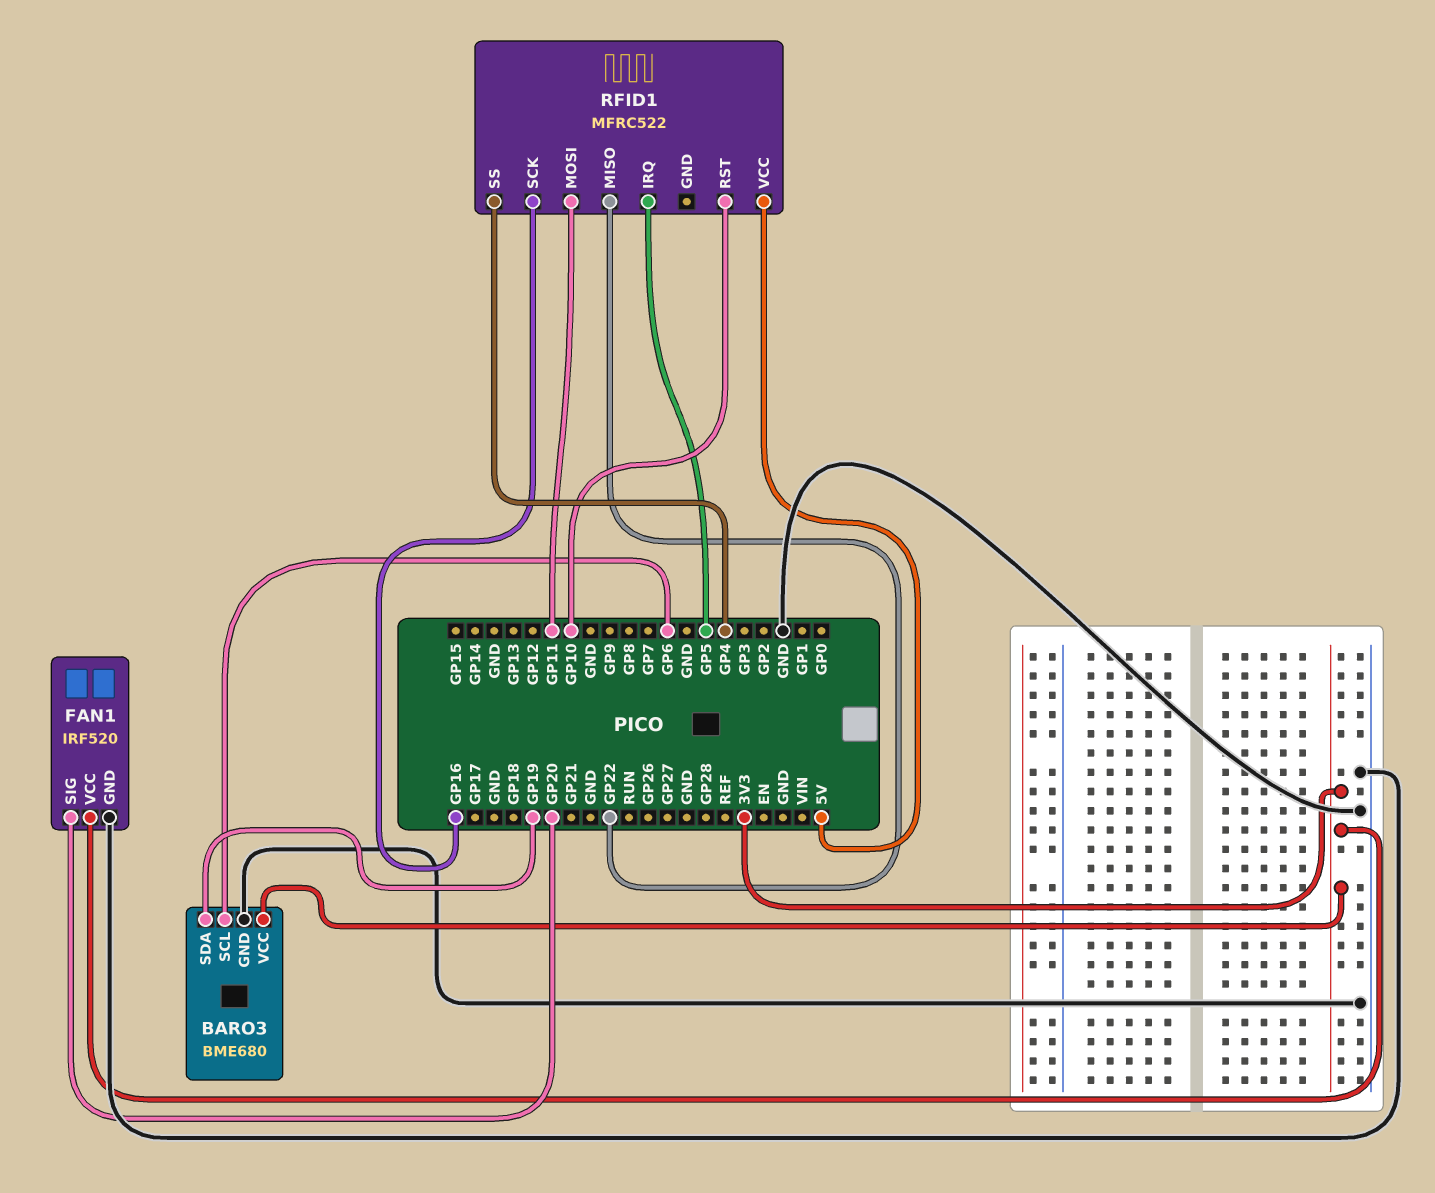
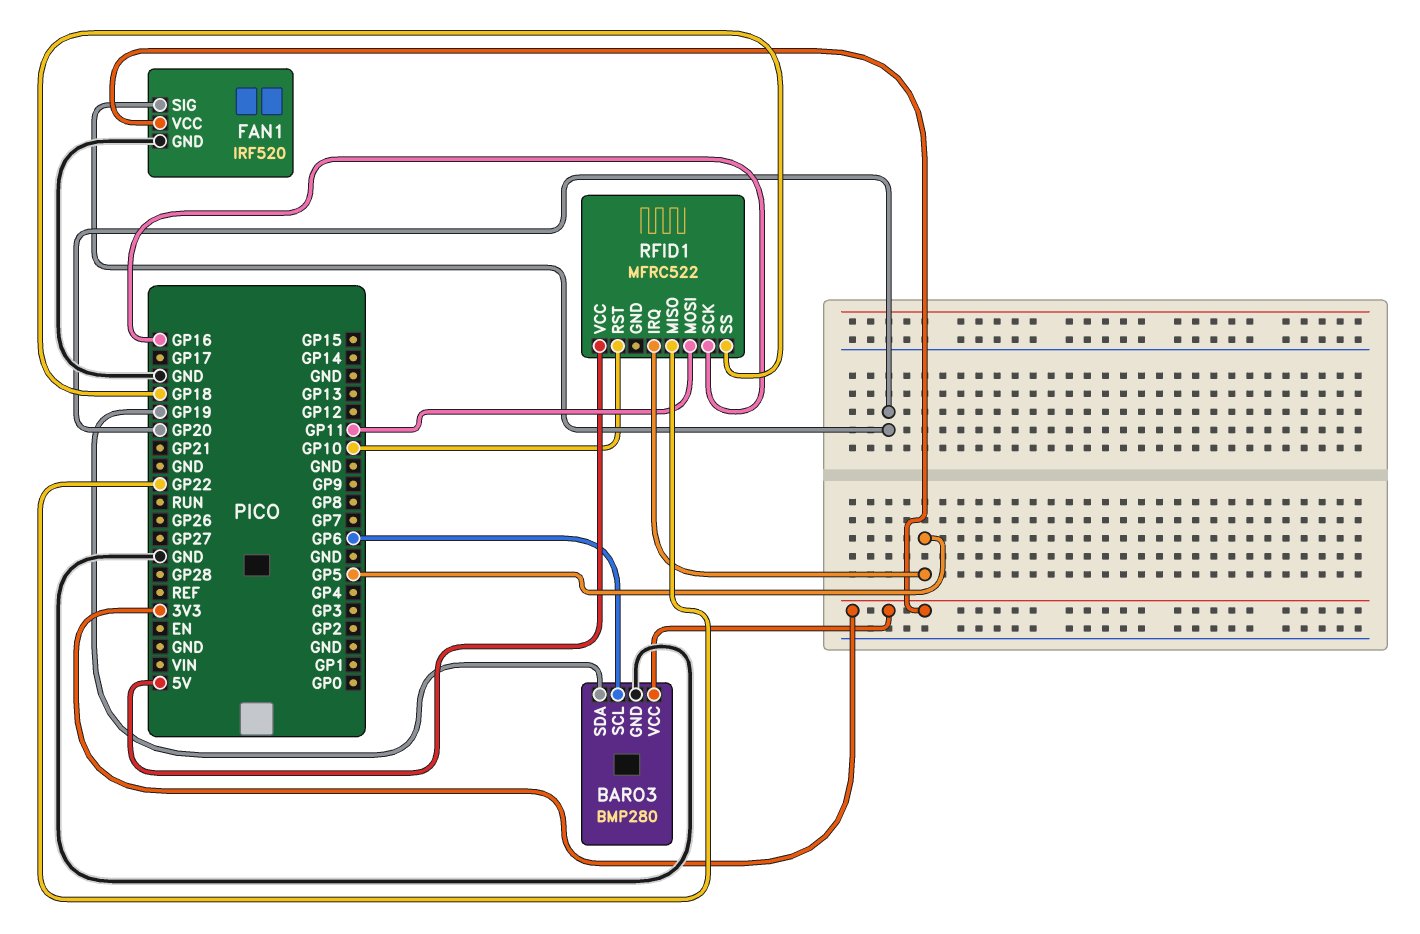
BARO3: BME680 -> BMP280
RFID1 pin SS: GP4 -> GP18

